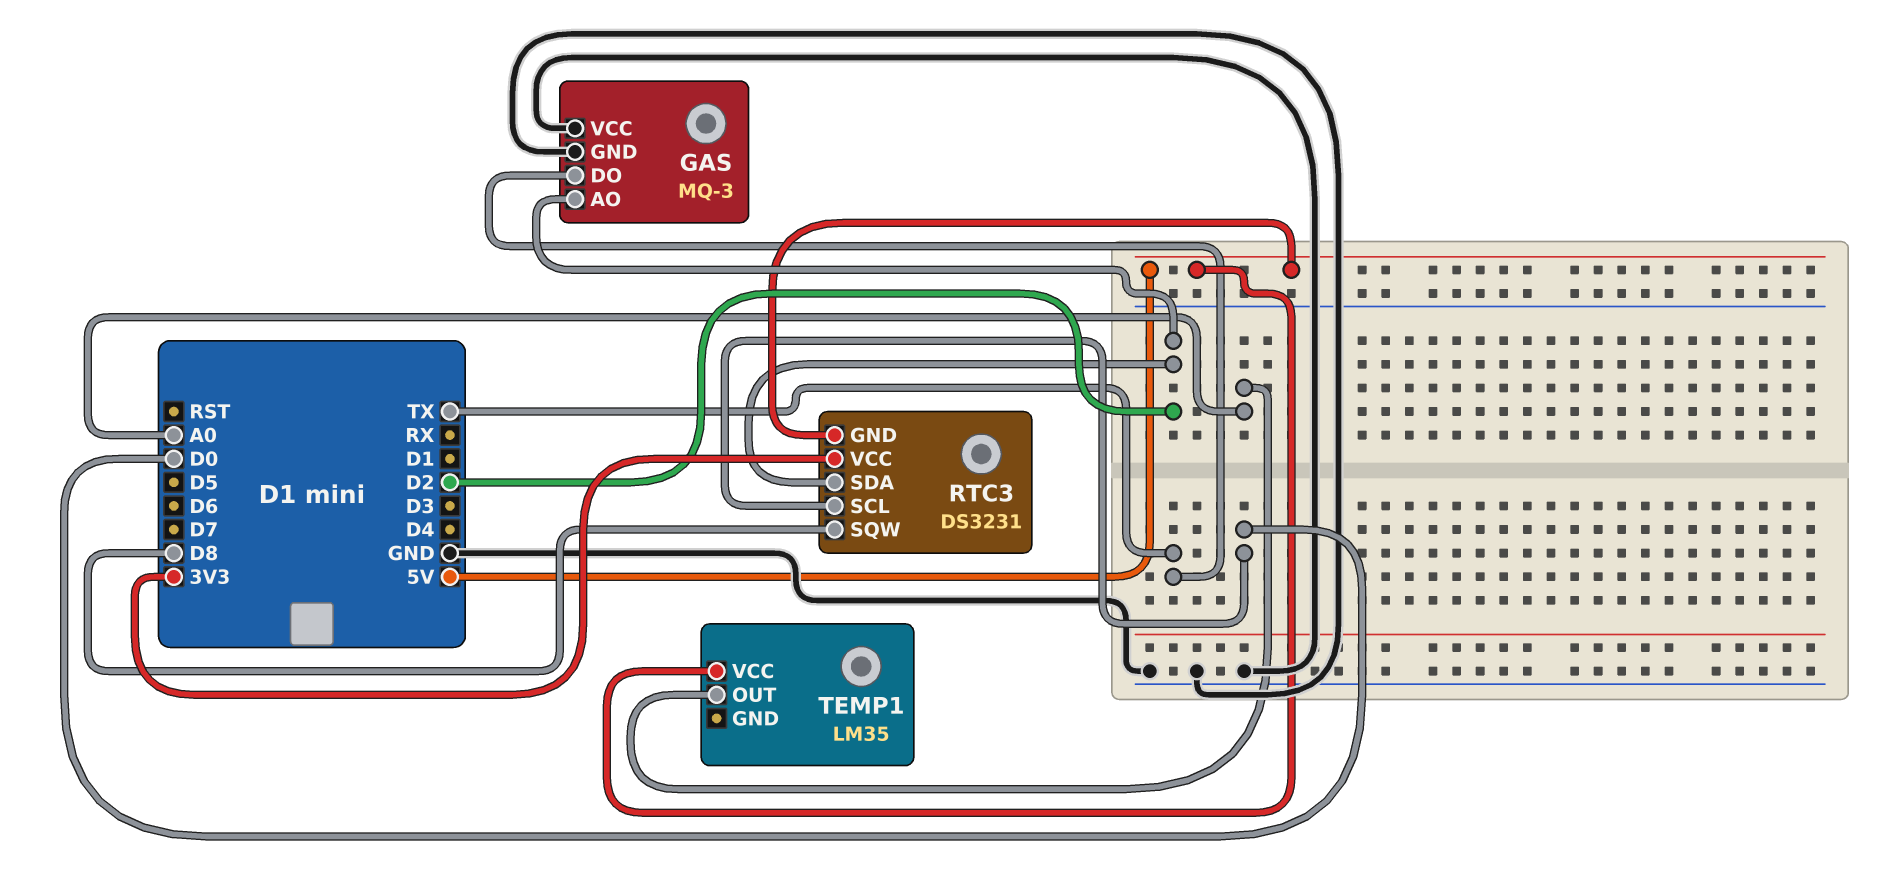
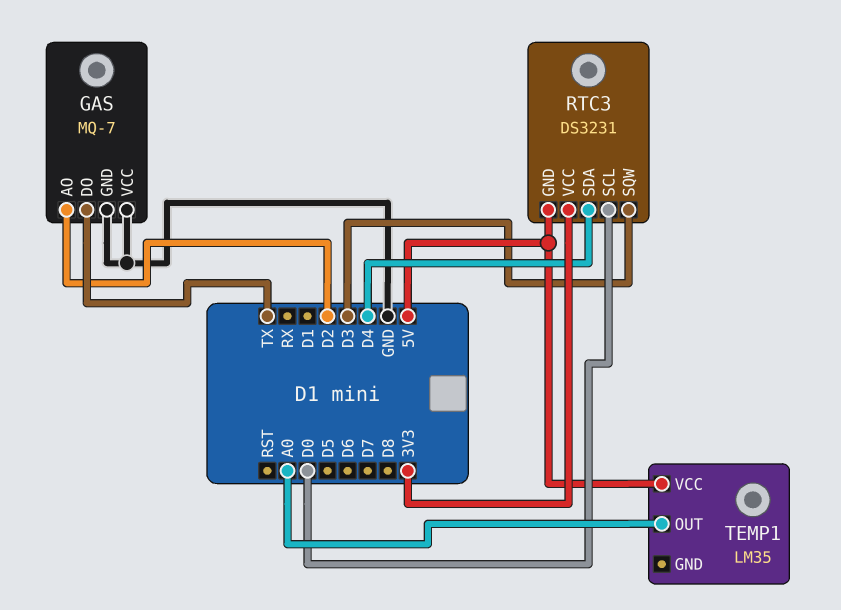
GAS: MQ-3 -> MQ-7
RTC3 pin SDA: D2 -> D4
RTC3 pin SQW: D8 -> D3

